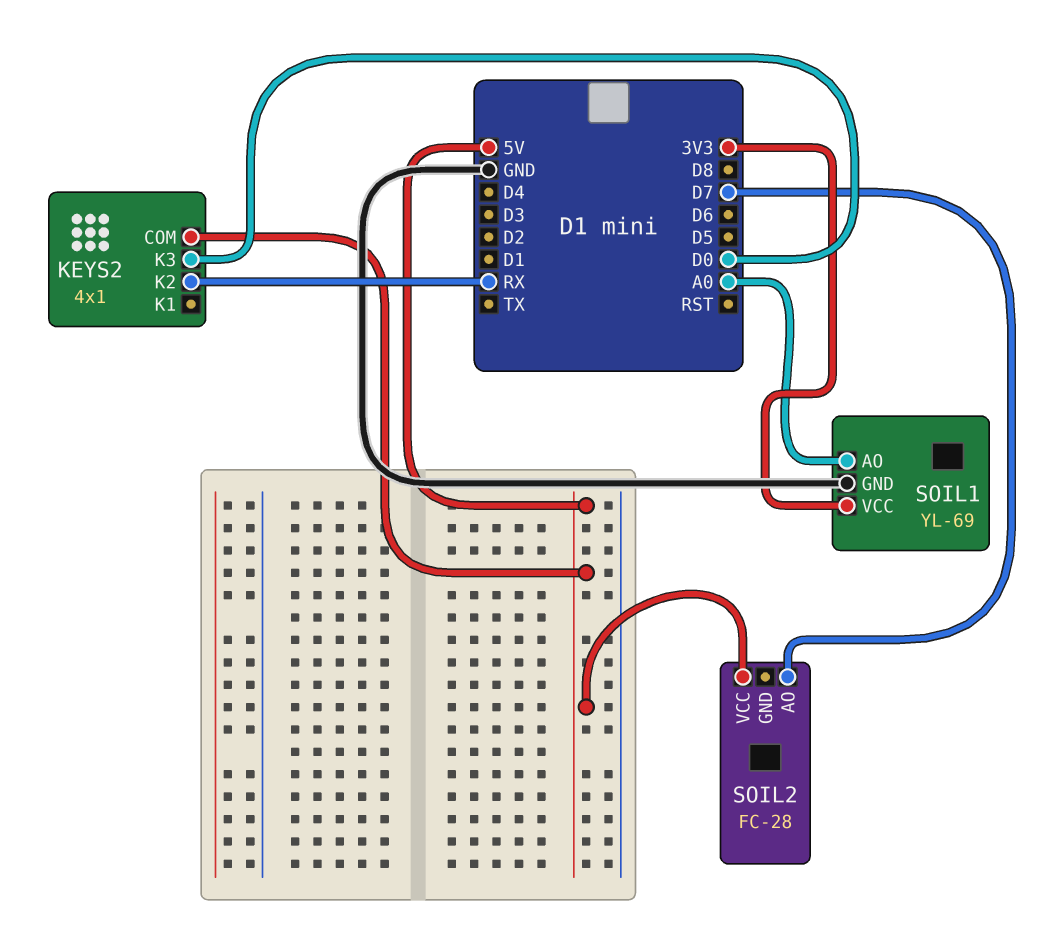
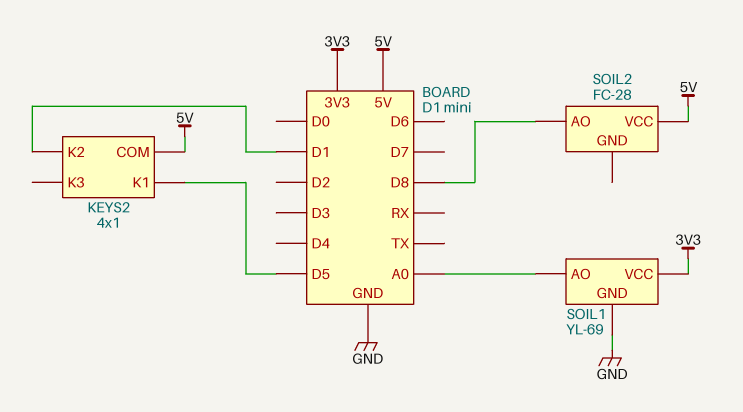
KEYS2 pin K1: none -> D5
KEYS2 pin K2: RX -> D1
KEYS2 pin K3: D0 -> none
SOIL2 pin AO: D7 -> D8

